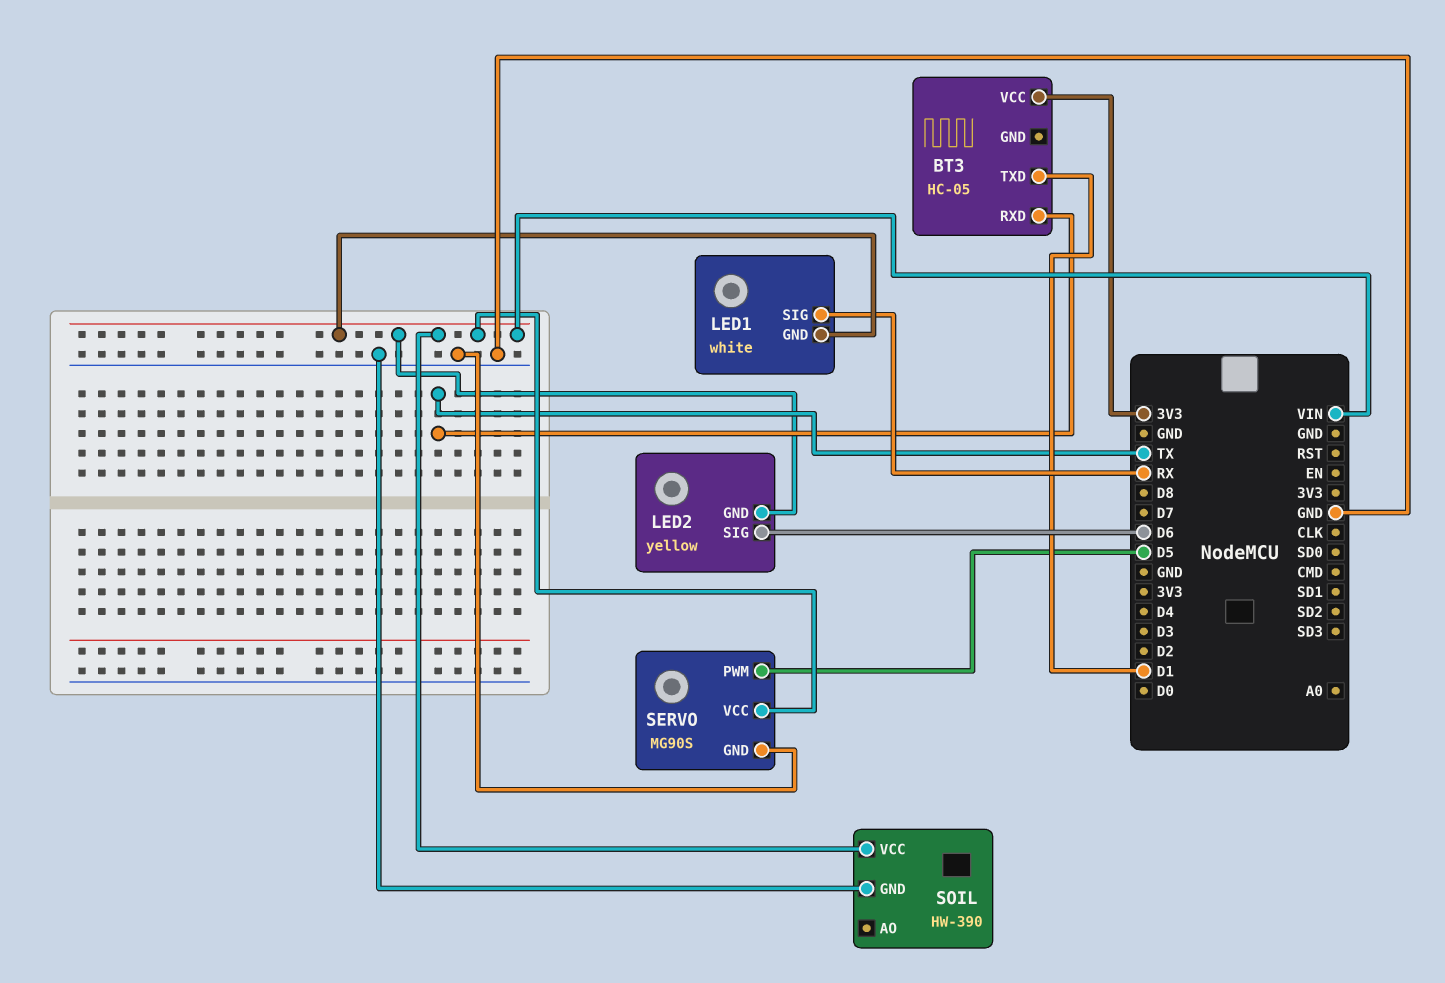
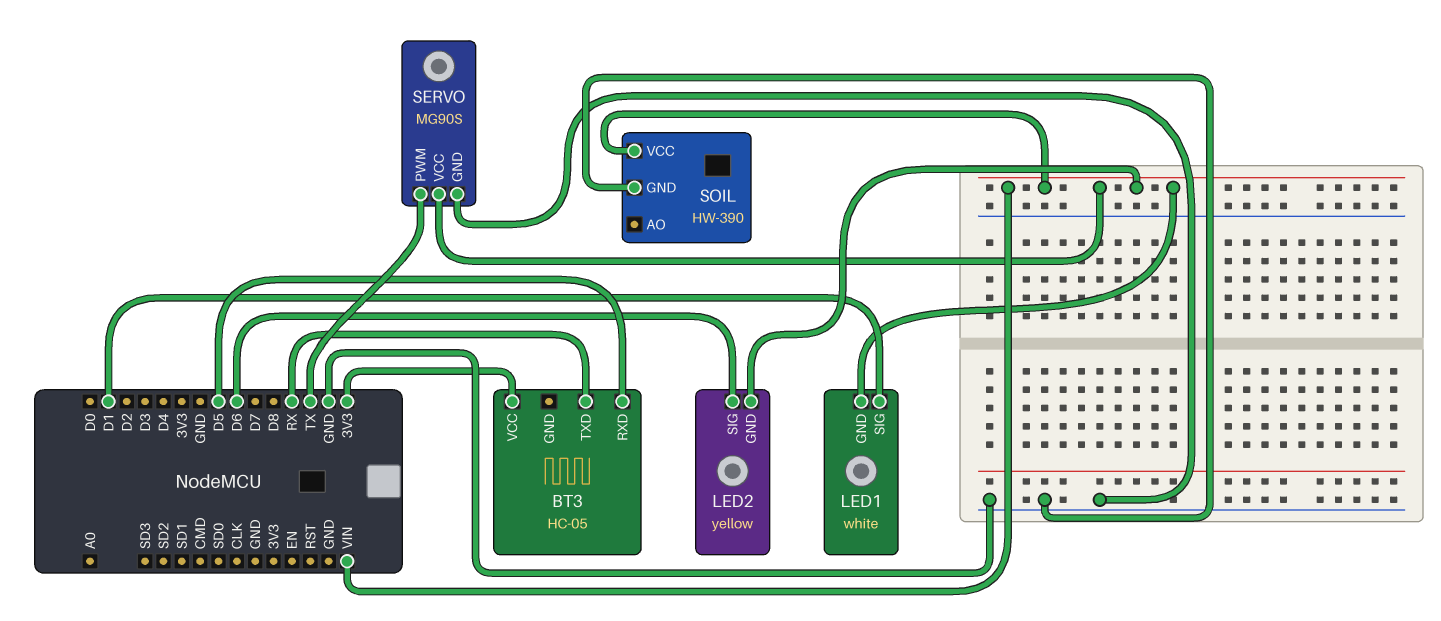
BT3 pin RXD: TX -> D5
BT3 pin TXD: D1 -> RX
LED1 pin SIG: RX -> D1
SERVO pin PWM: D5 -> TX

